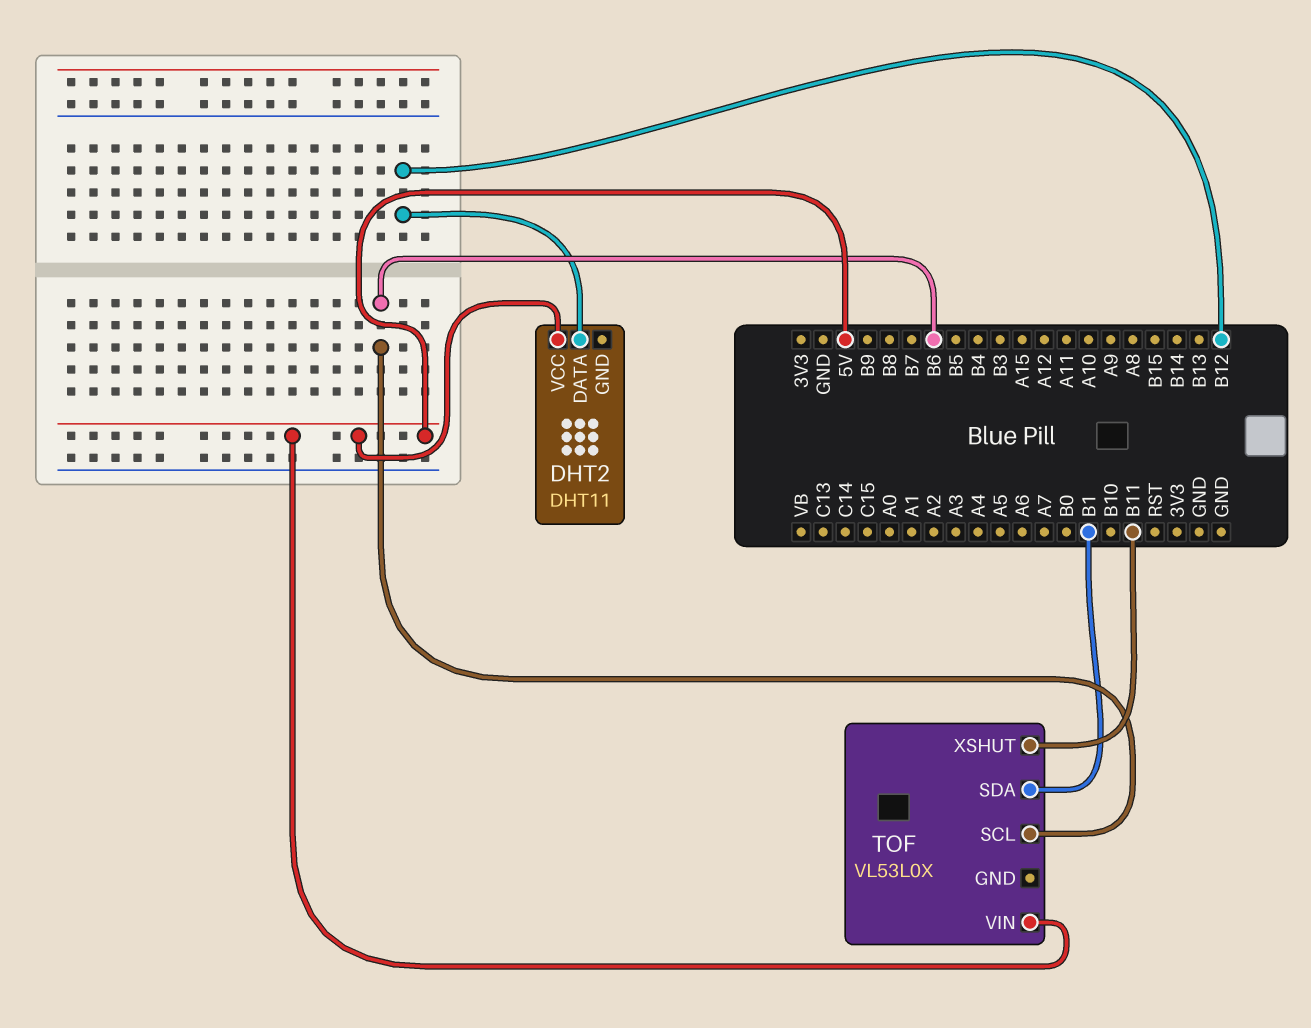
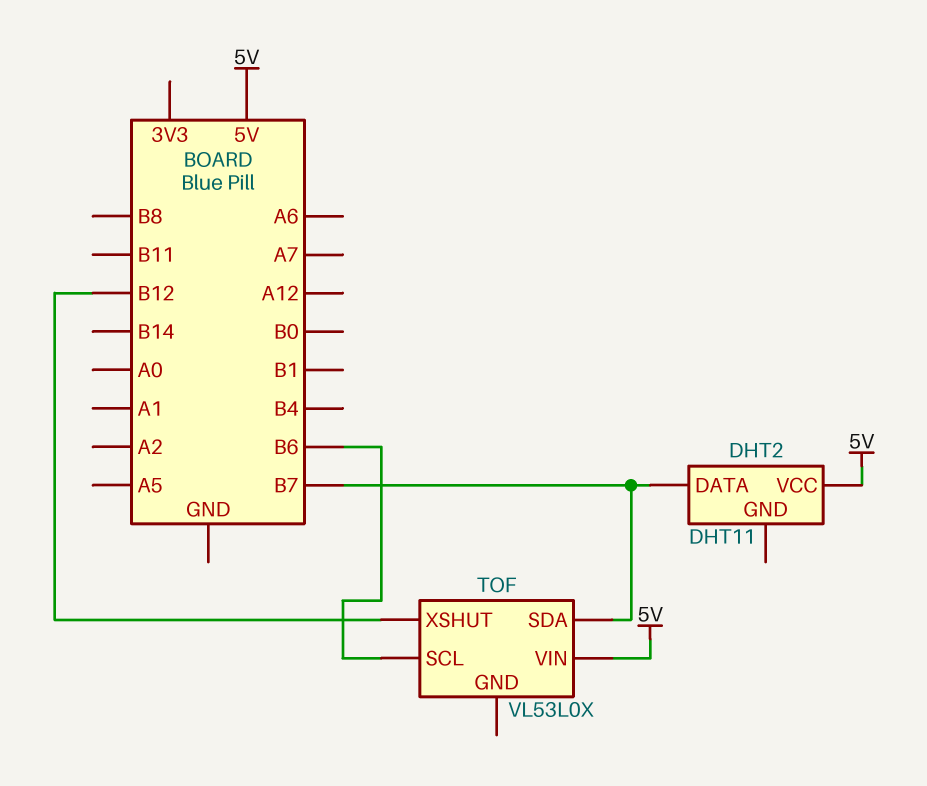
DHT2 pin DATA: B12 -> B7
TOF pin SDA: B1 -> B7
TOF pin XSHUT: B11 -> B12

